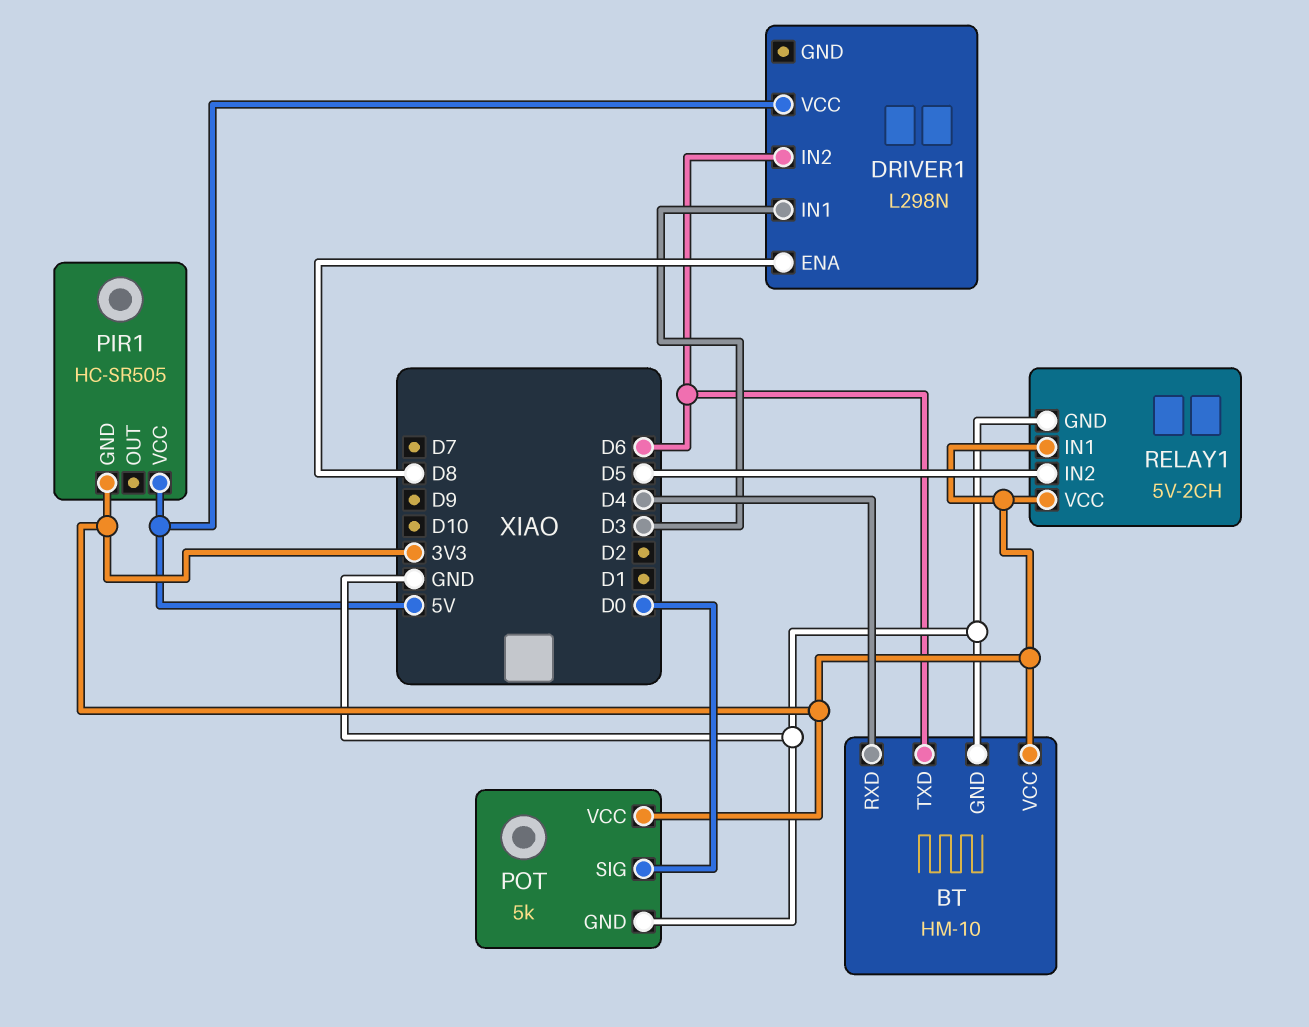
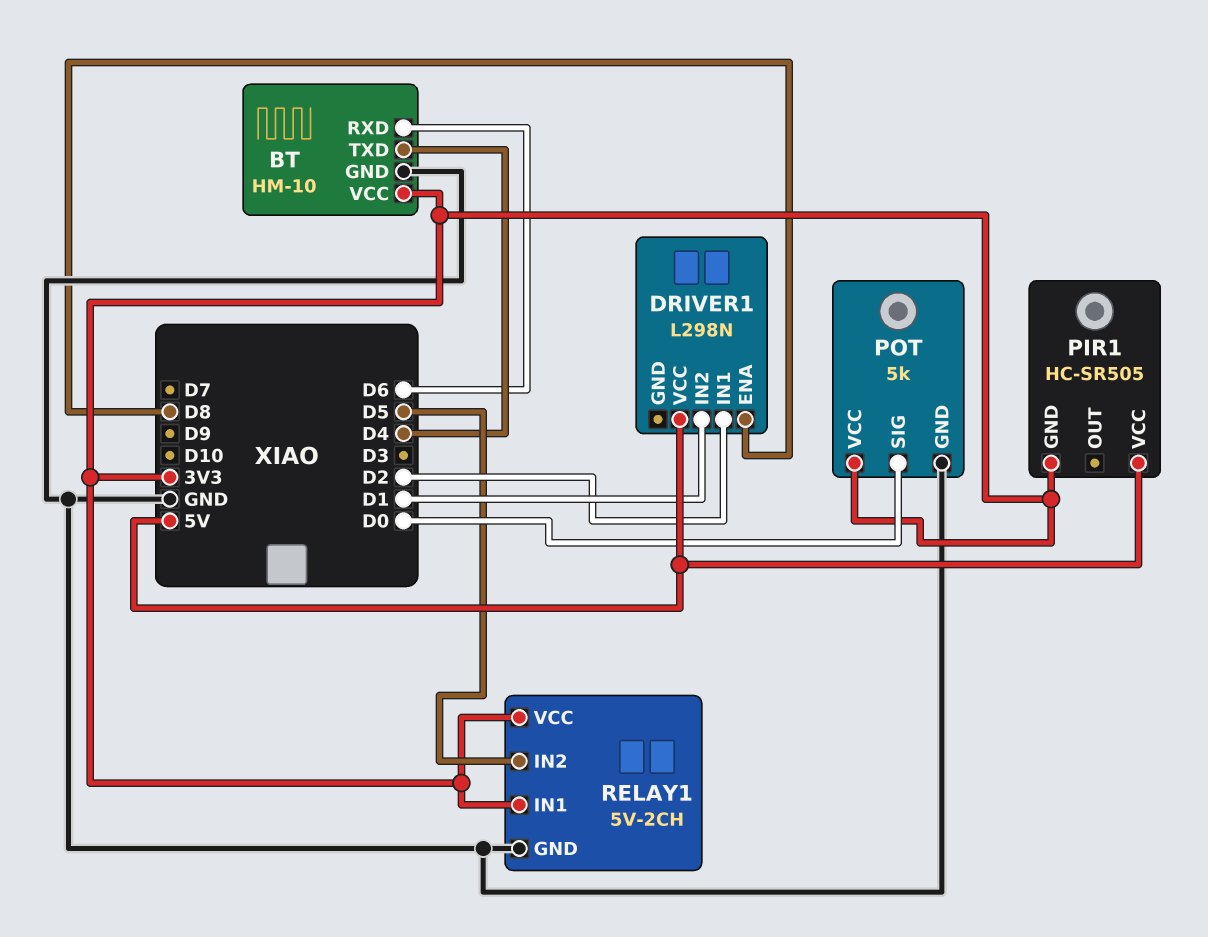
BT pin RXD: D4 -> D6
BT pin TXD: D6 -> D4
DRIVER1 pin IN1: D3 -> D2
DRIVER1 pin IN2: D6 -> D1

